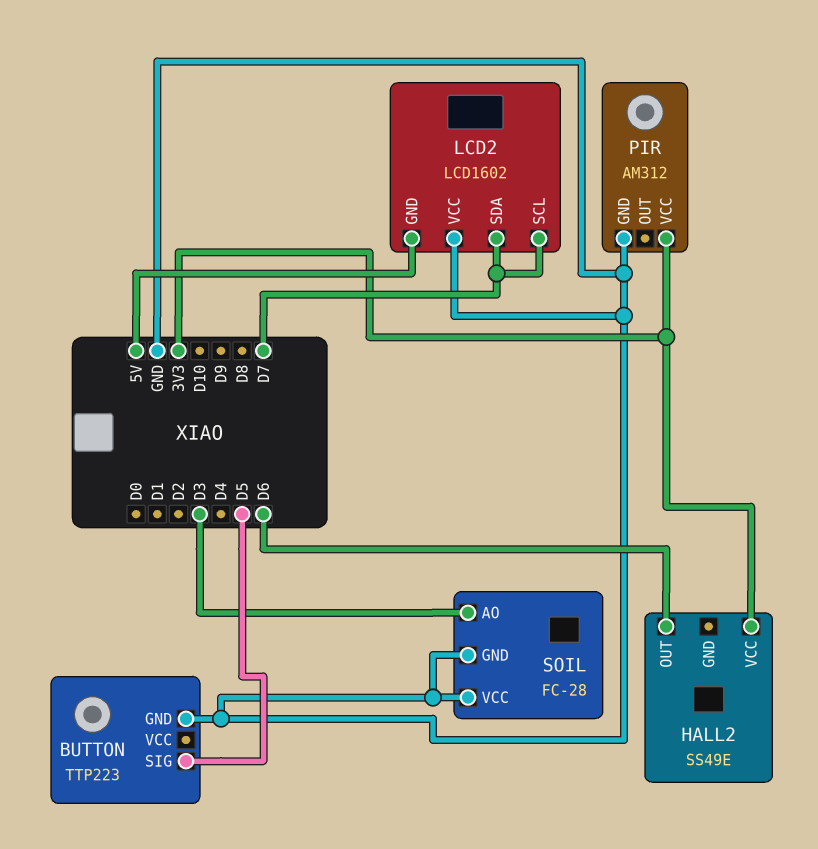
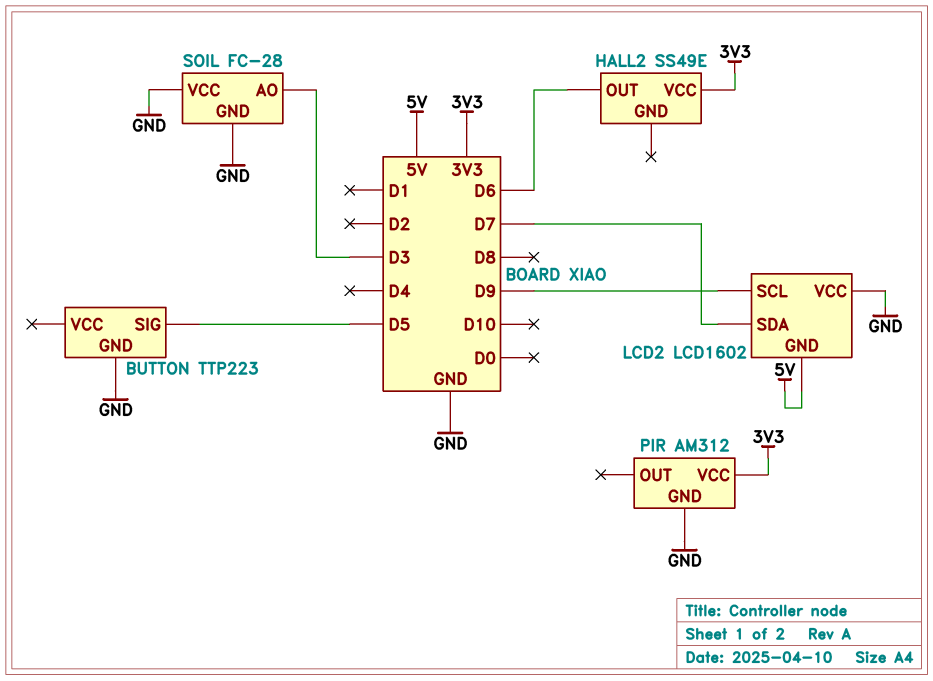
LCD2 pin SCL: D7 -> D9

